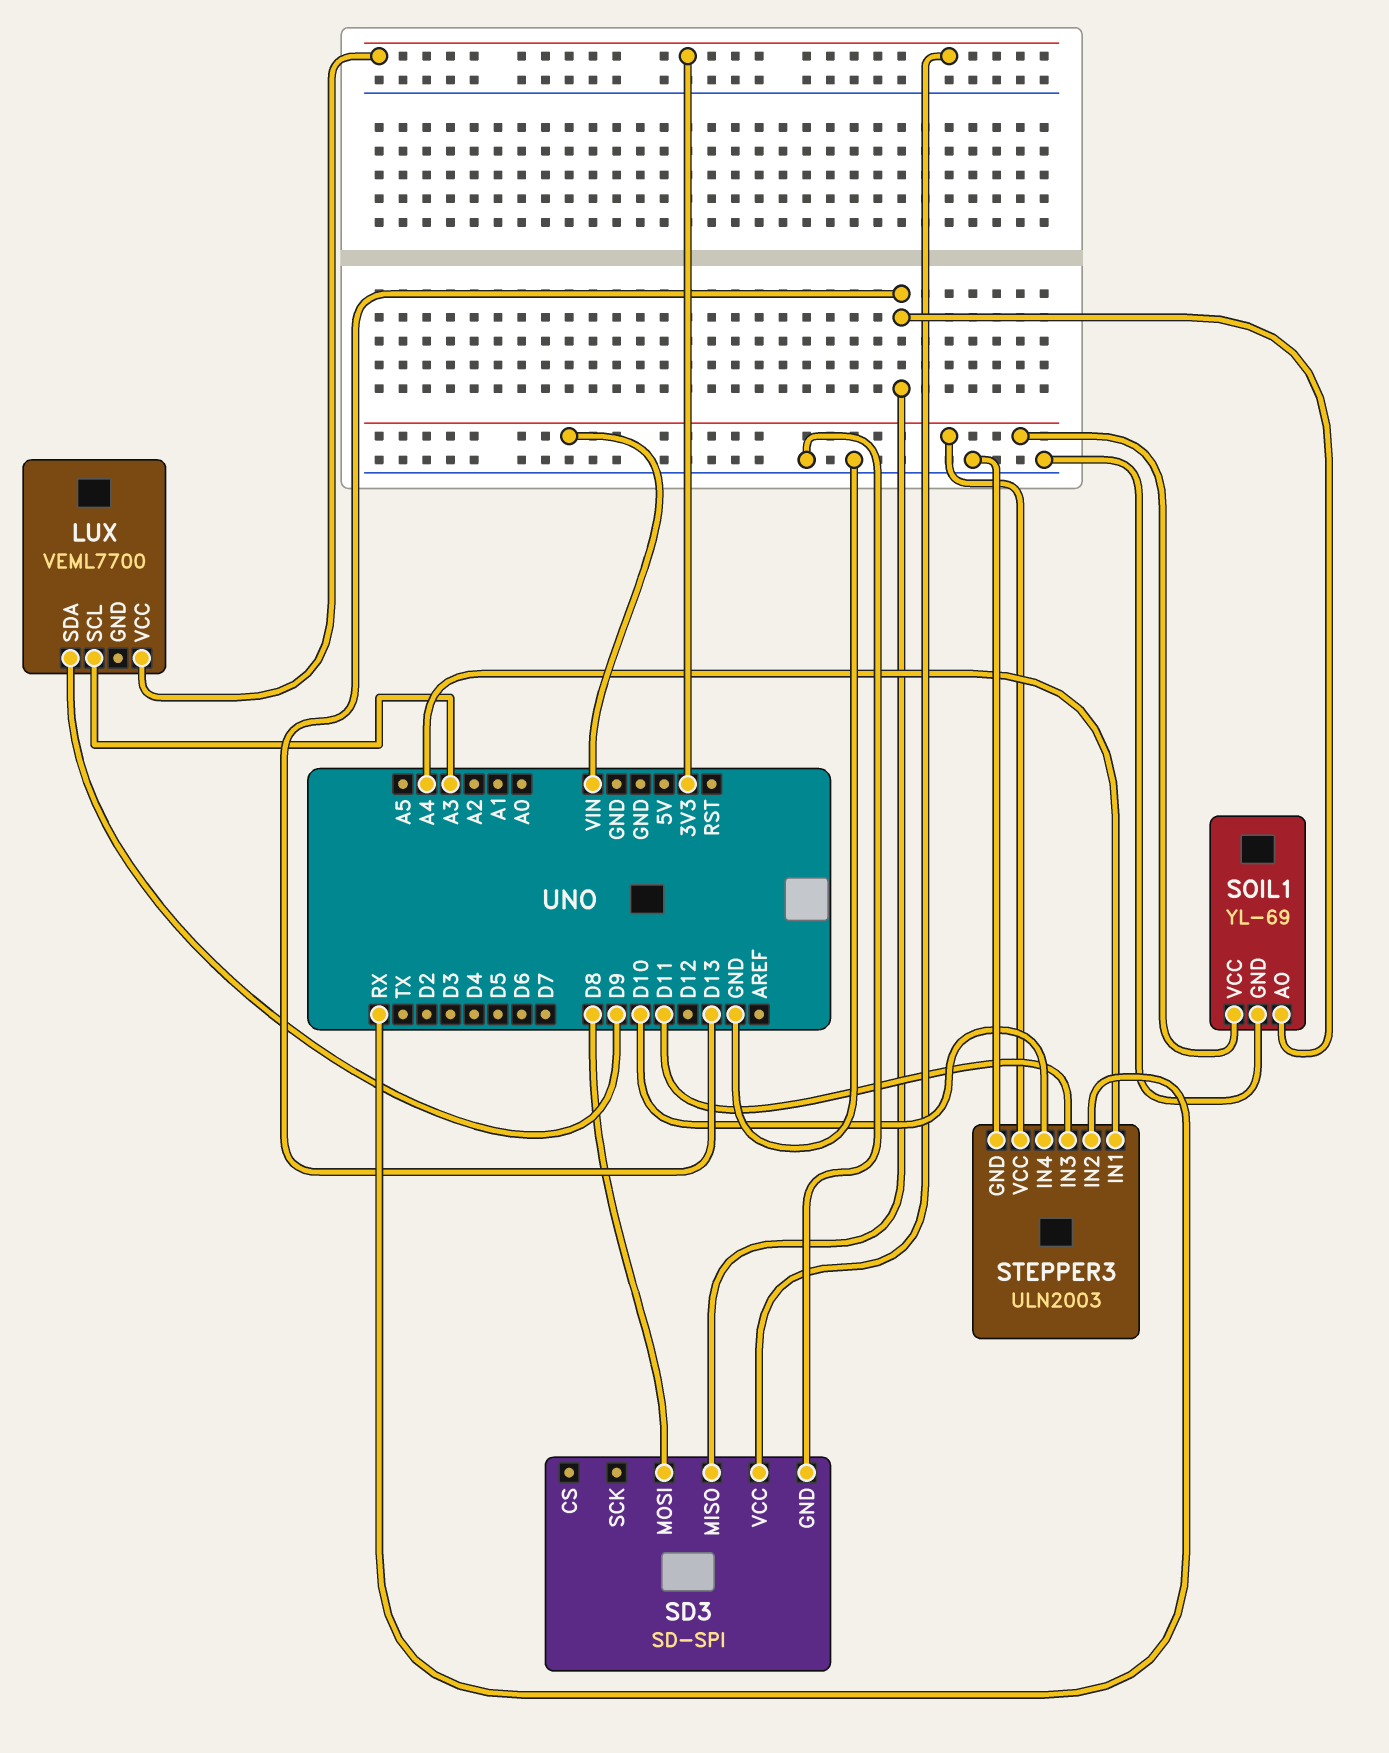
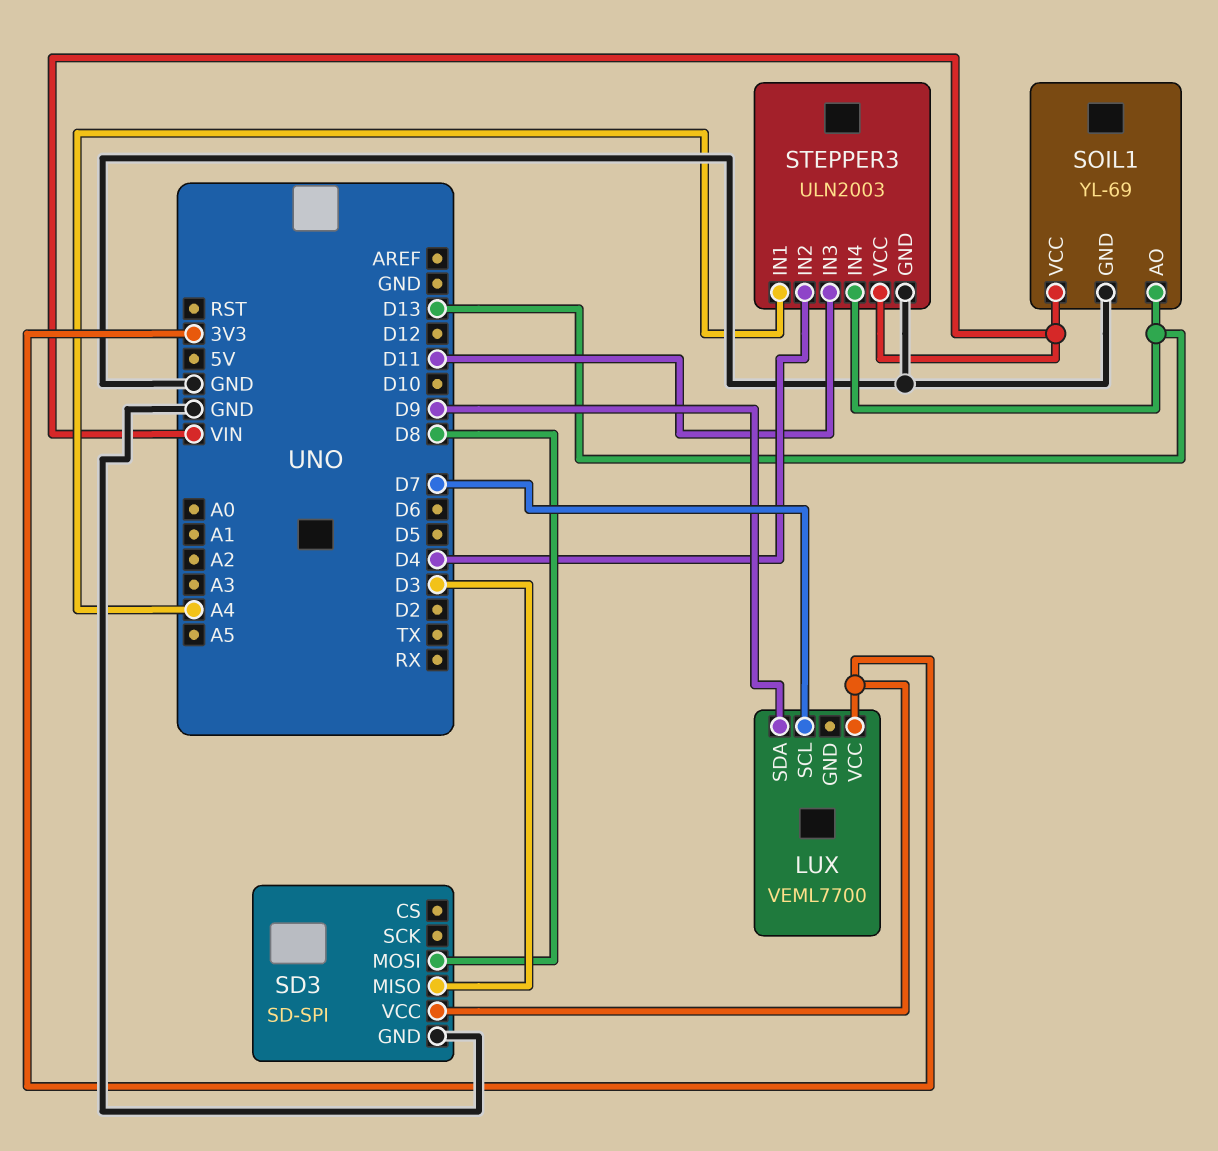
LUX pin SCL: A3 -> D7
SD3 pin MISO: D13 -> D3
STEPPER3 pin IN2: RX -> D4
STEPPER3 pin IN4: D10 -> D13

